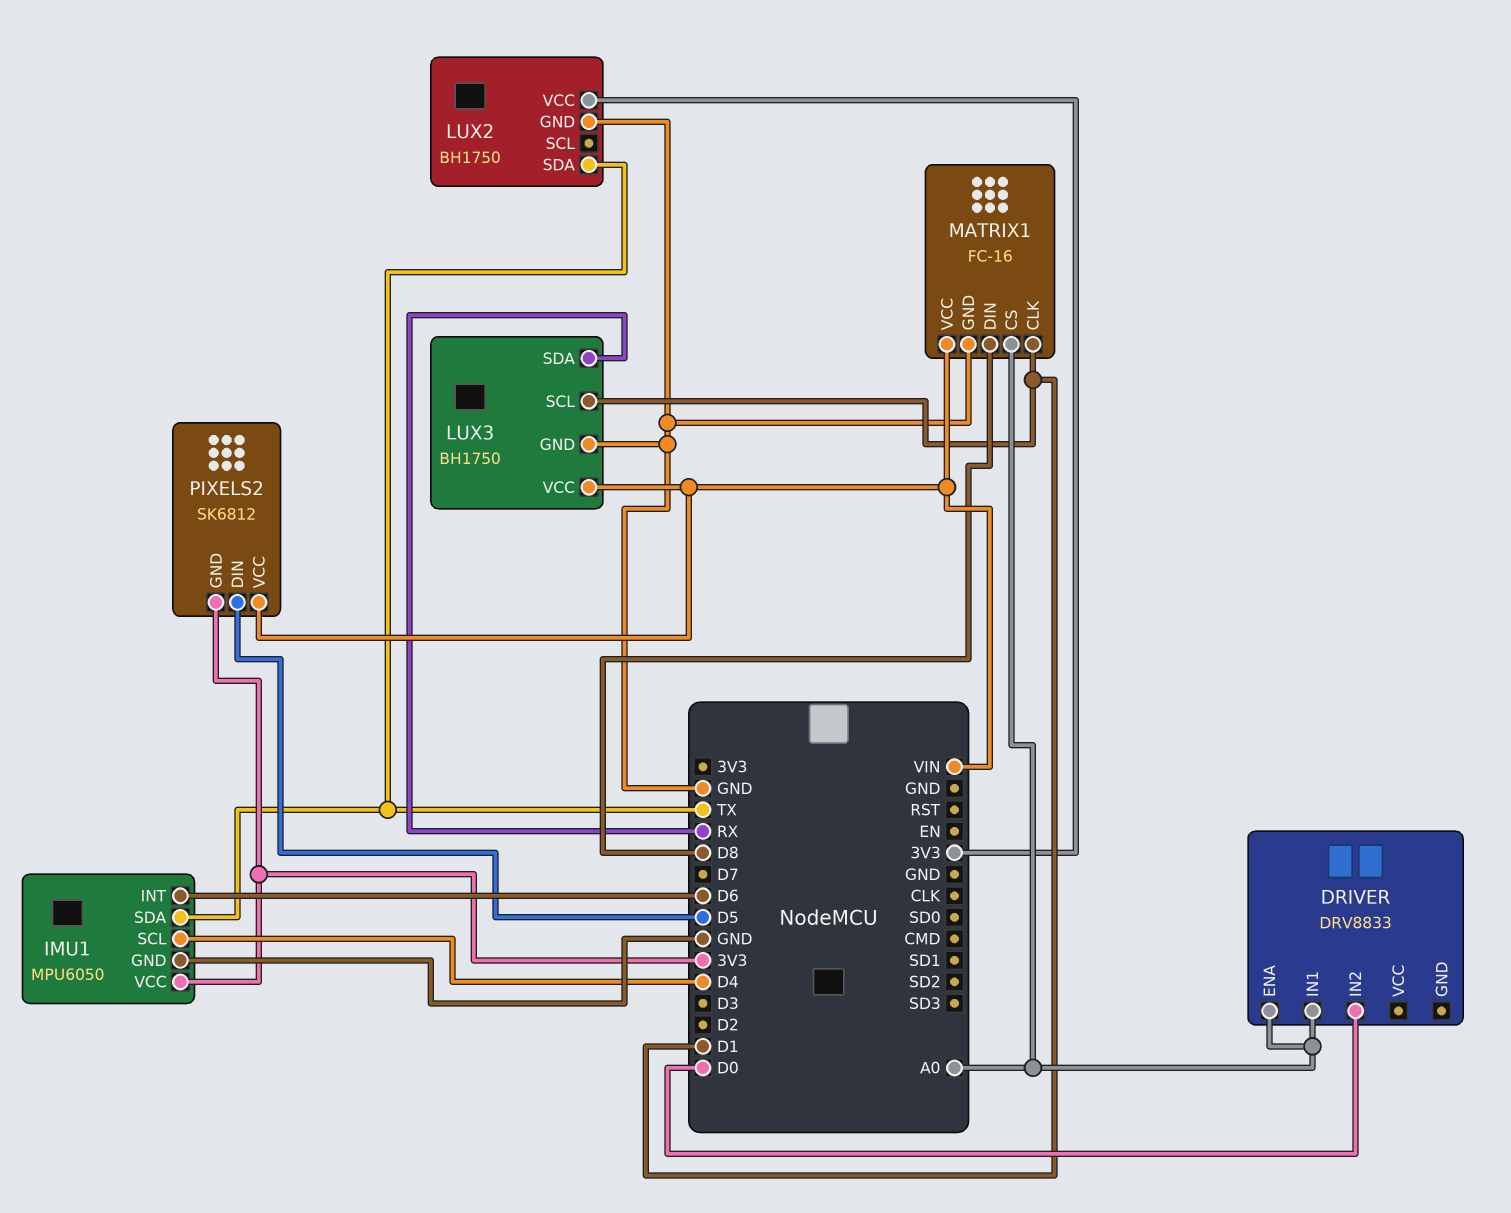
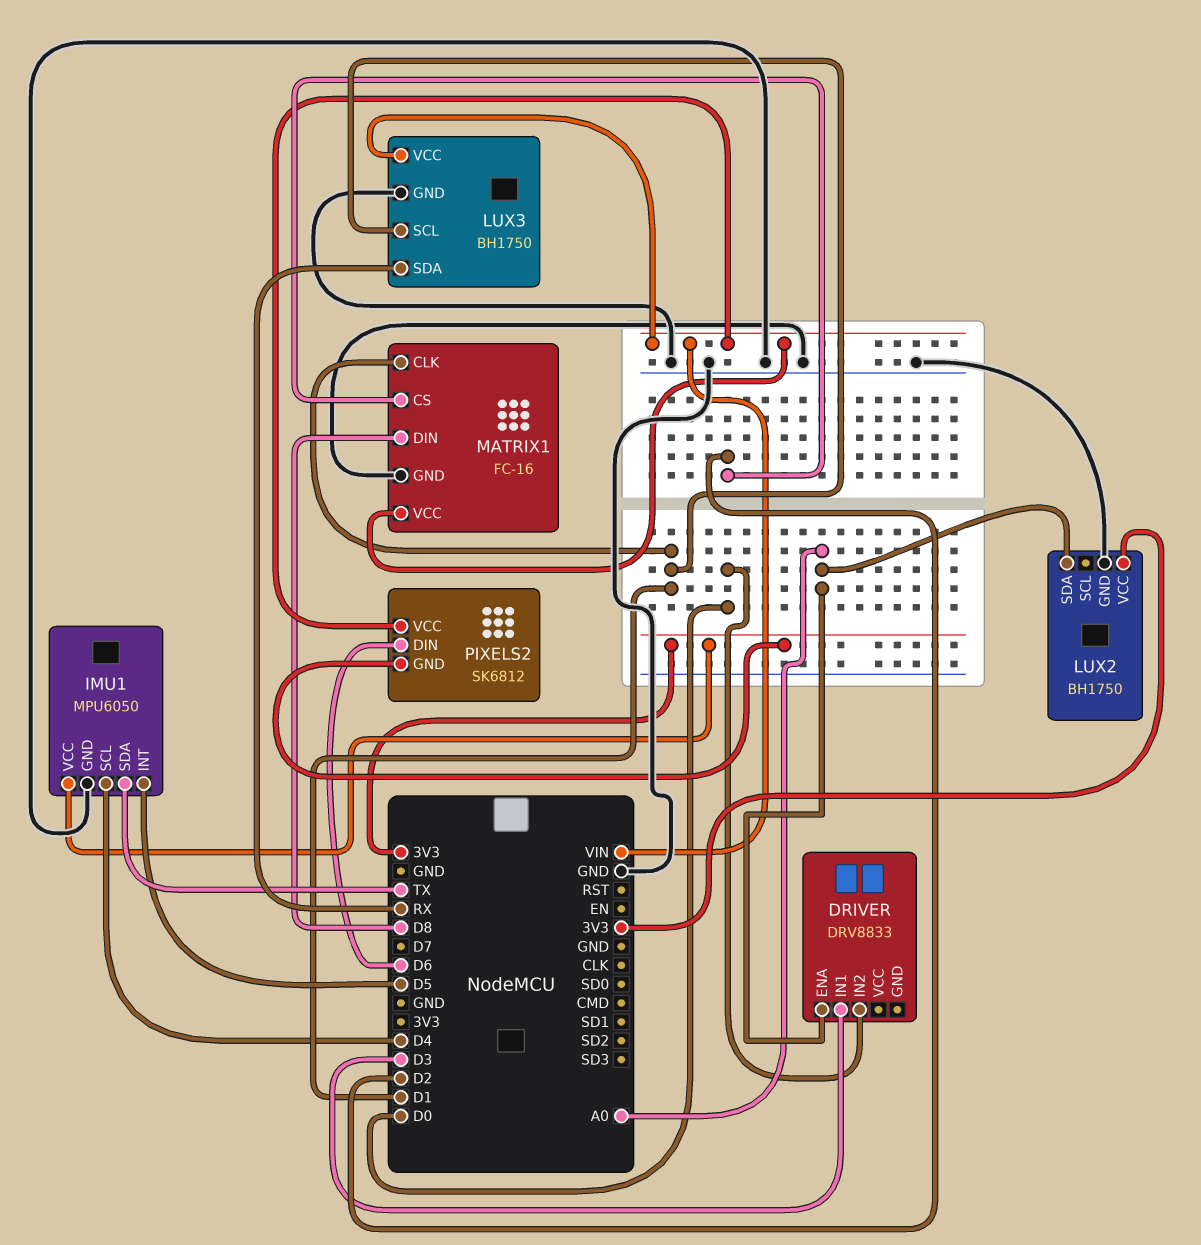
DRIVER pin IN1: A0 -> D3
IMU1 pin INT: D6 -> D5
LUX2 pin SDA: TX -> A0
MATRIX1 pin CS: A0 -> D2
PIXELS2 pin DIN: D5 -> D6

